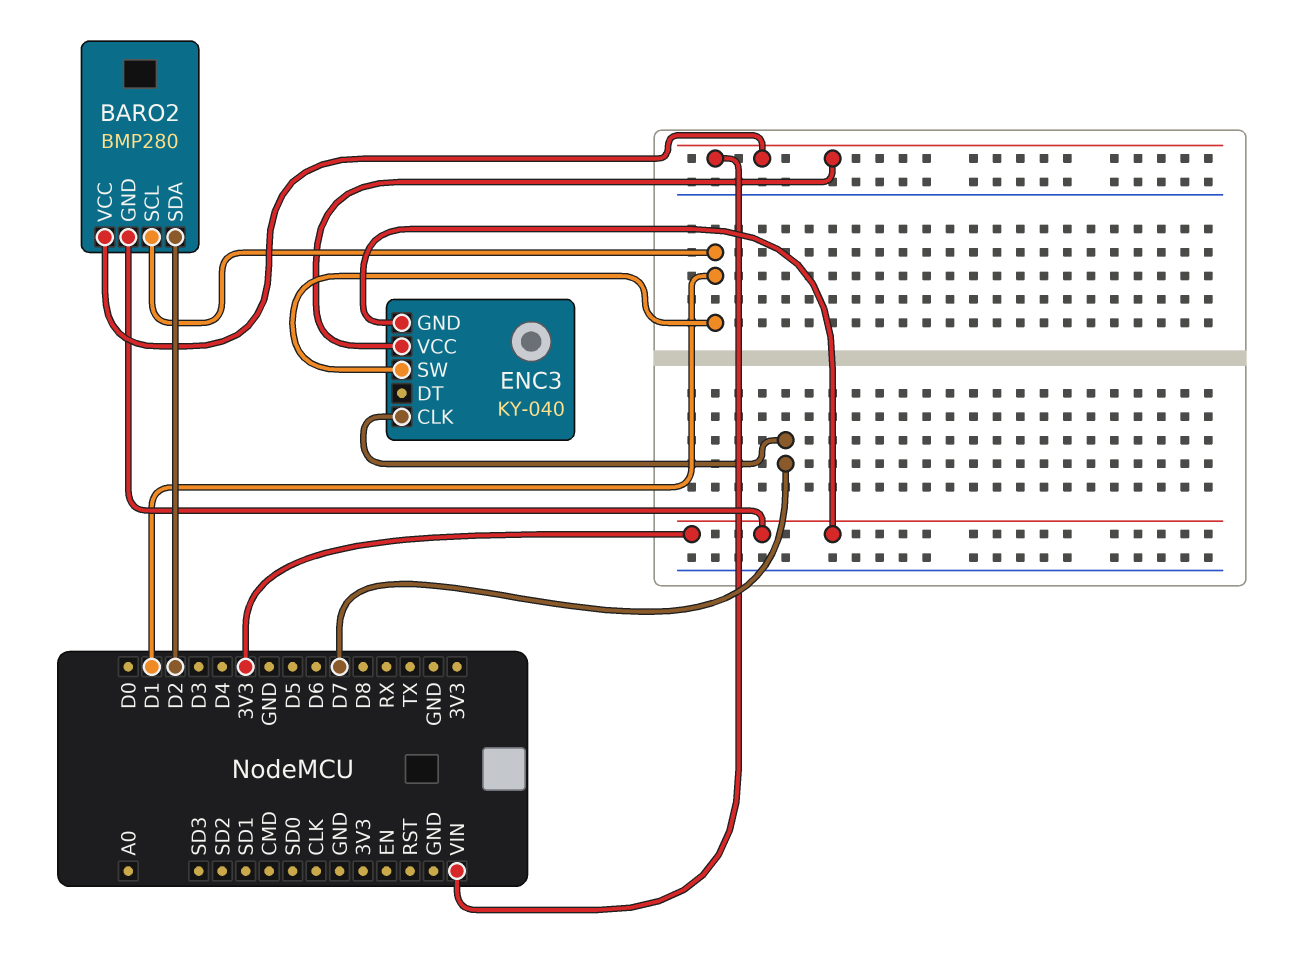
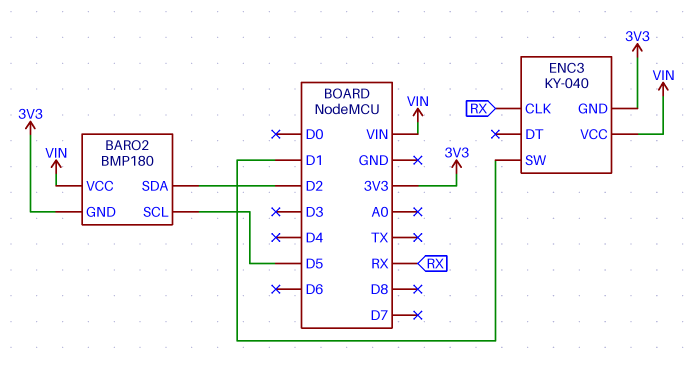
BARO2: BMP280 -> BMP180
BARO2 pin SCL: D1 -> D5
ENC3 pin CLK: D7 -> RX

